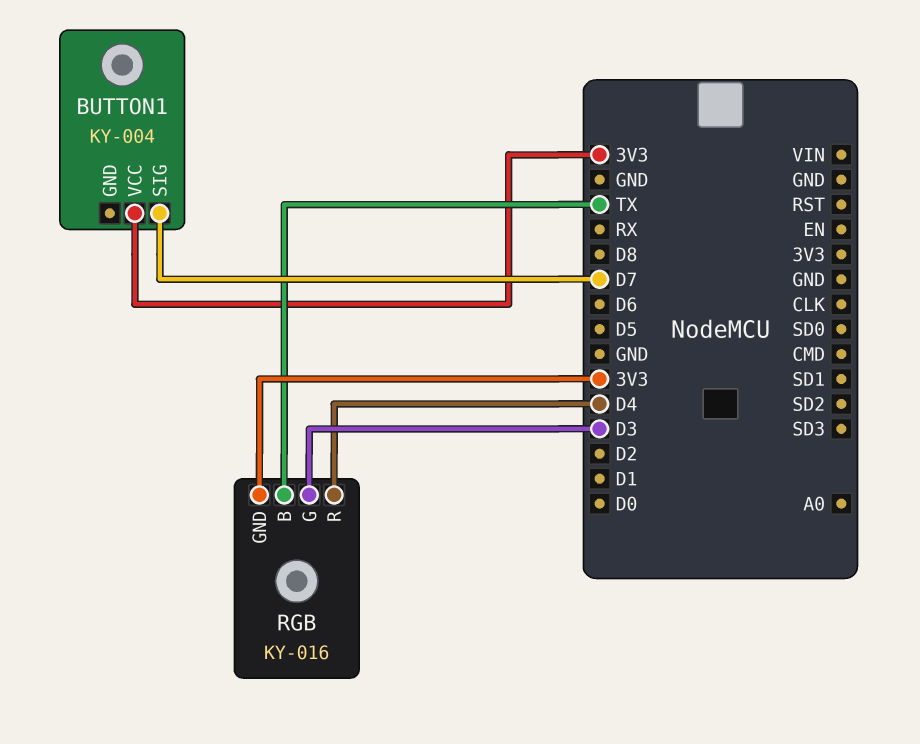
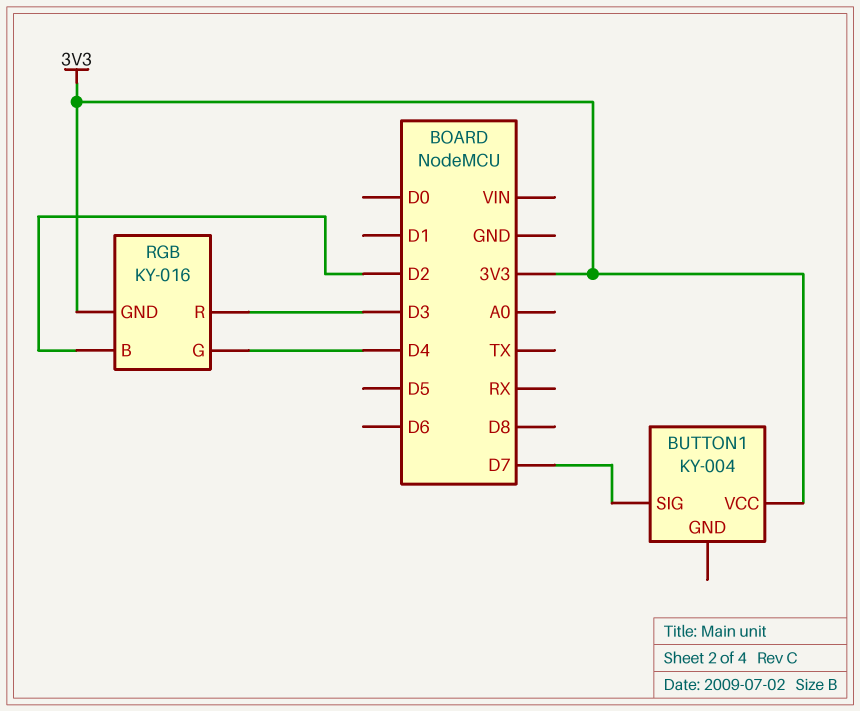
RGB pin B: TX -> D2
RGB pin G: D3 -> D4
RGB pin R: D4 -> D3

